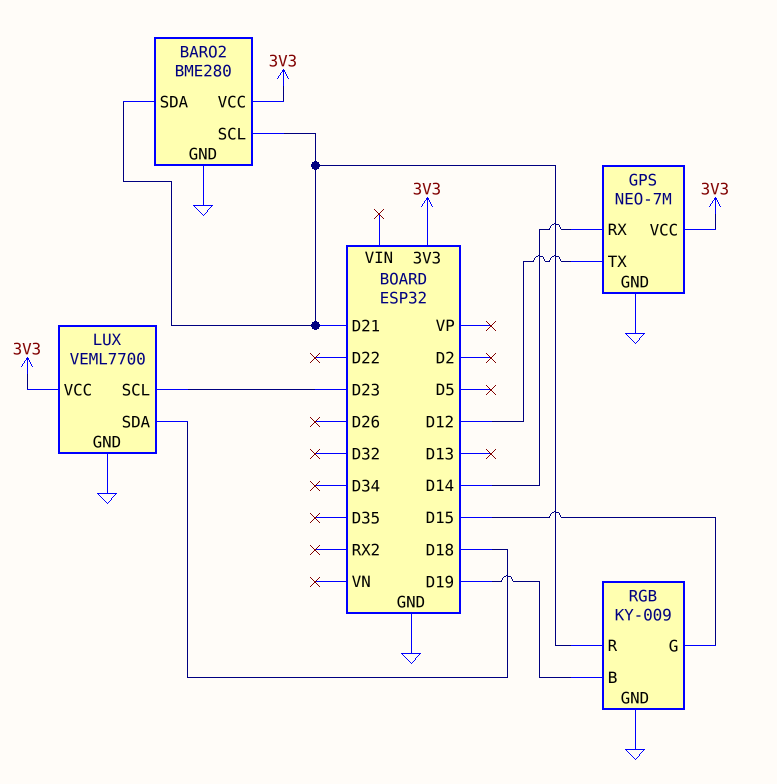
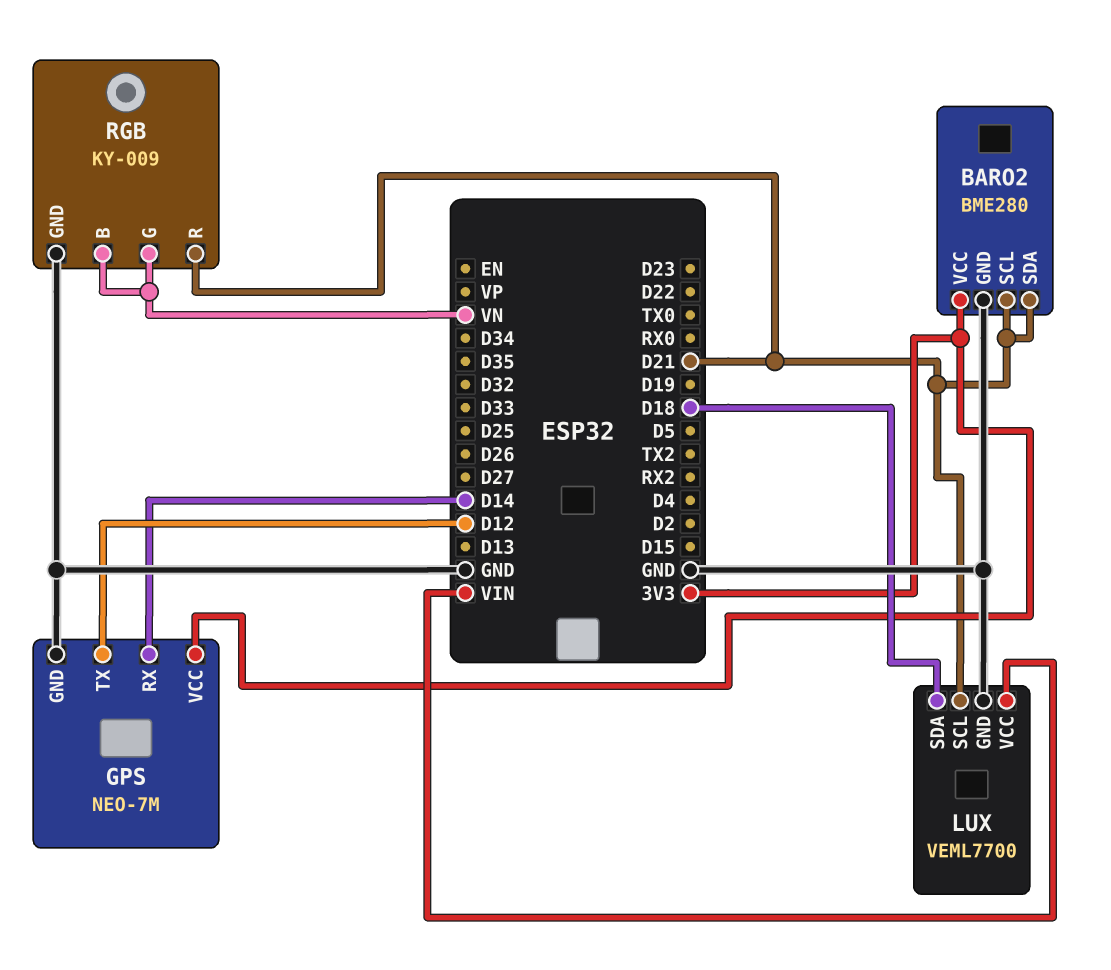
LUX pin SCL: D23 -> D21
LUX pin VCC: 3V3 -> VIN
RGB pin B: D19 -> VN
RGB pin G: D15 -> VN

